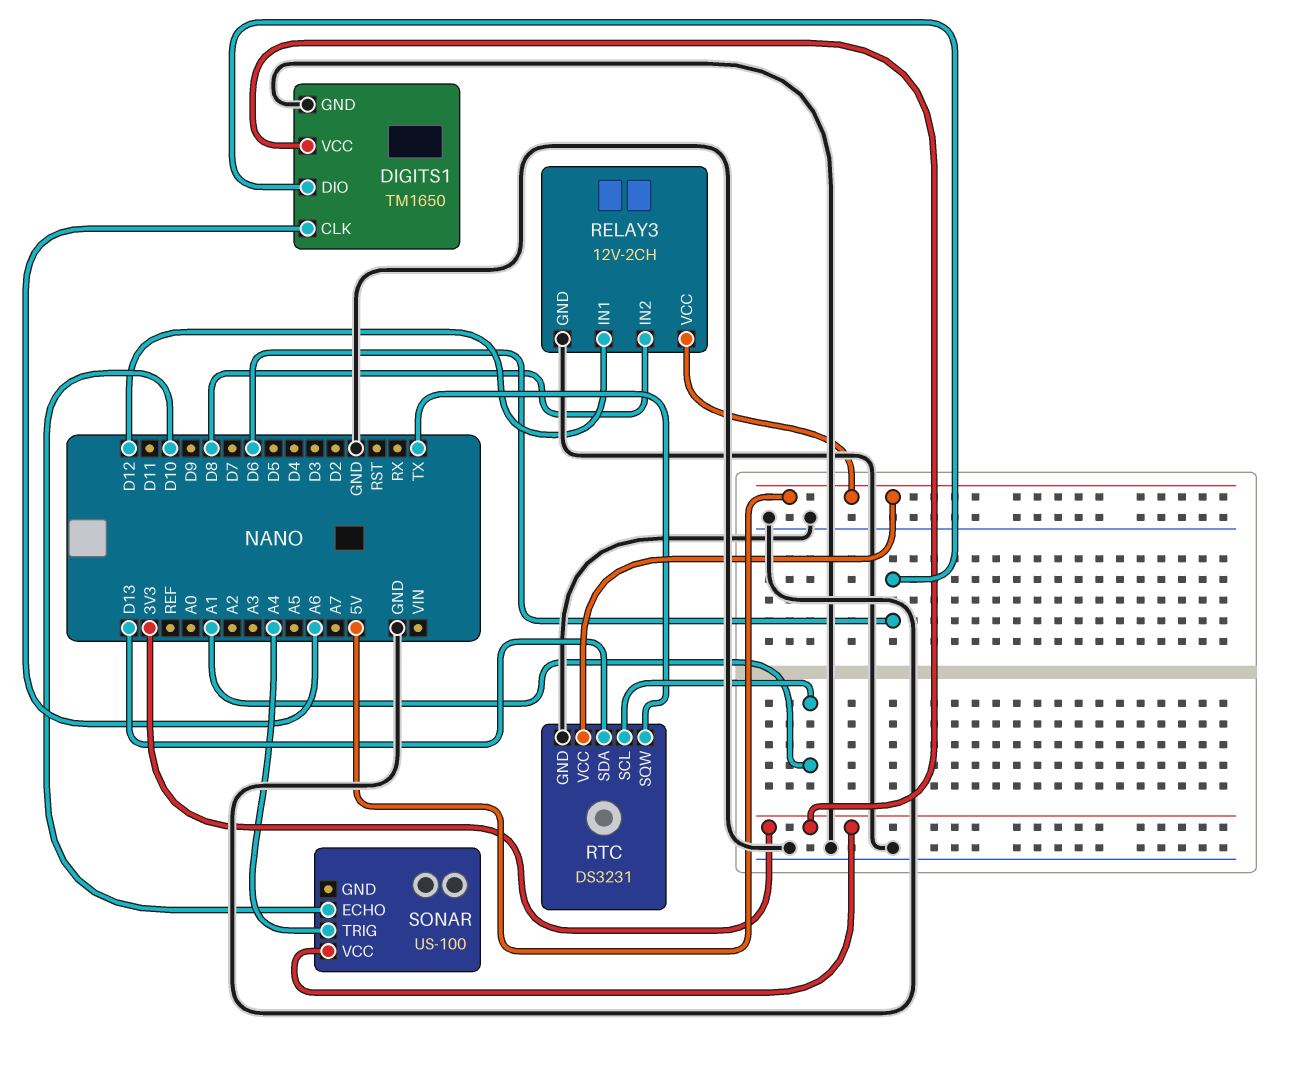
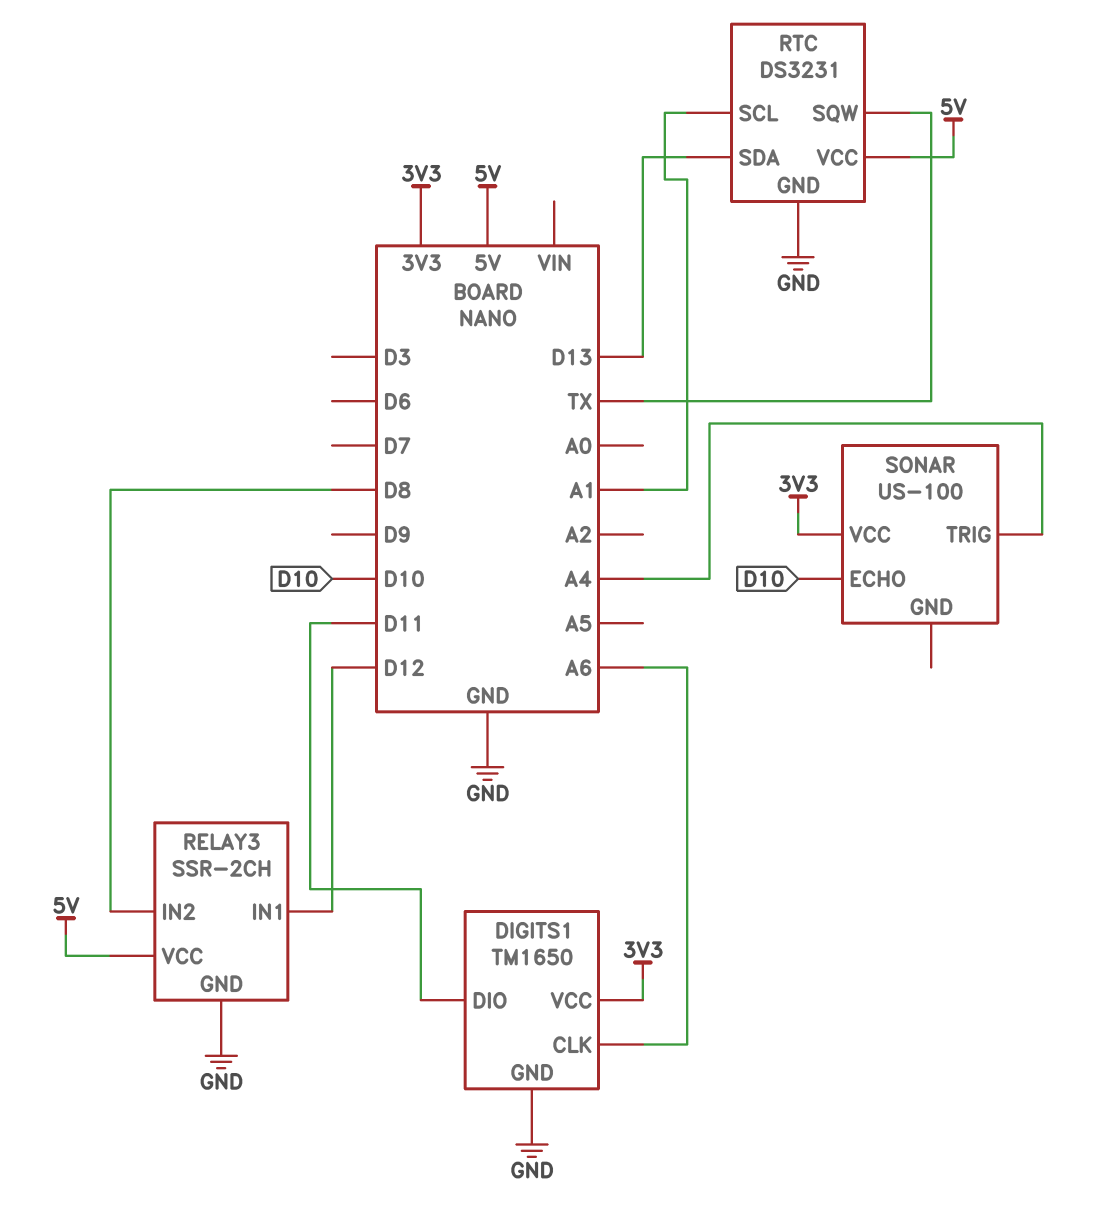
DIGITS1 pin DIO: D6 -> D11
RELAY3: 12V-2CH -> SSR-2CH

